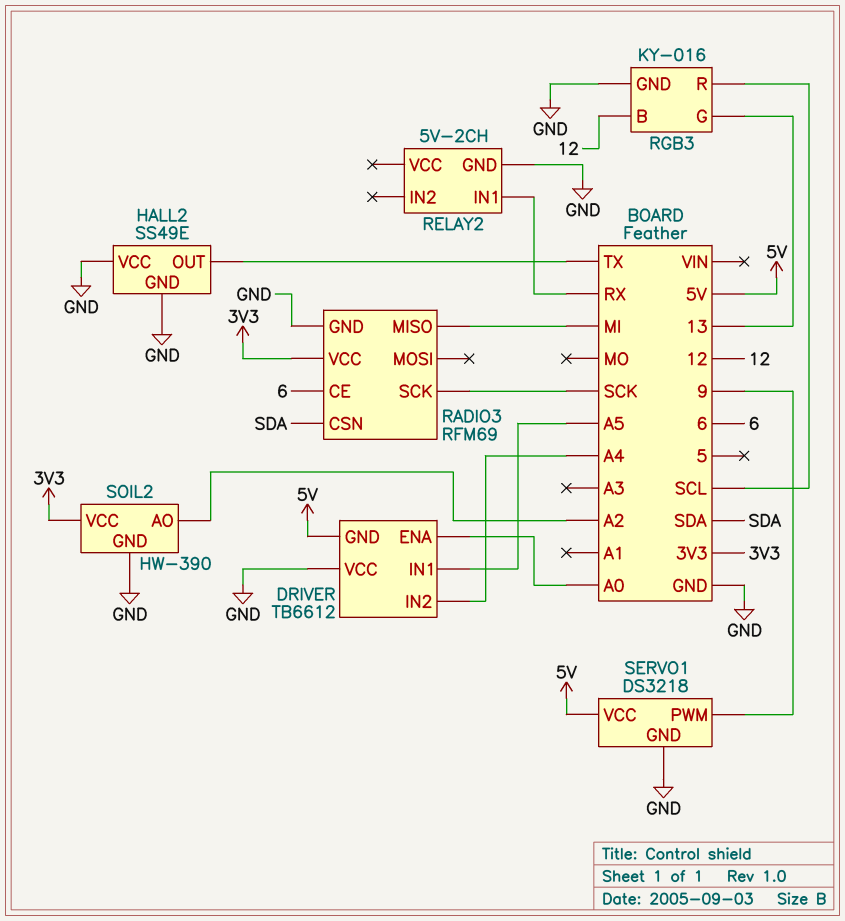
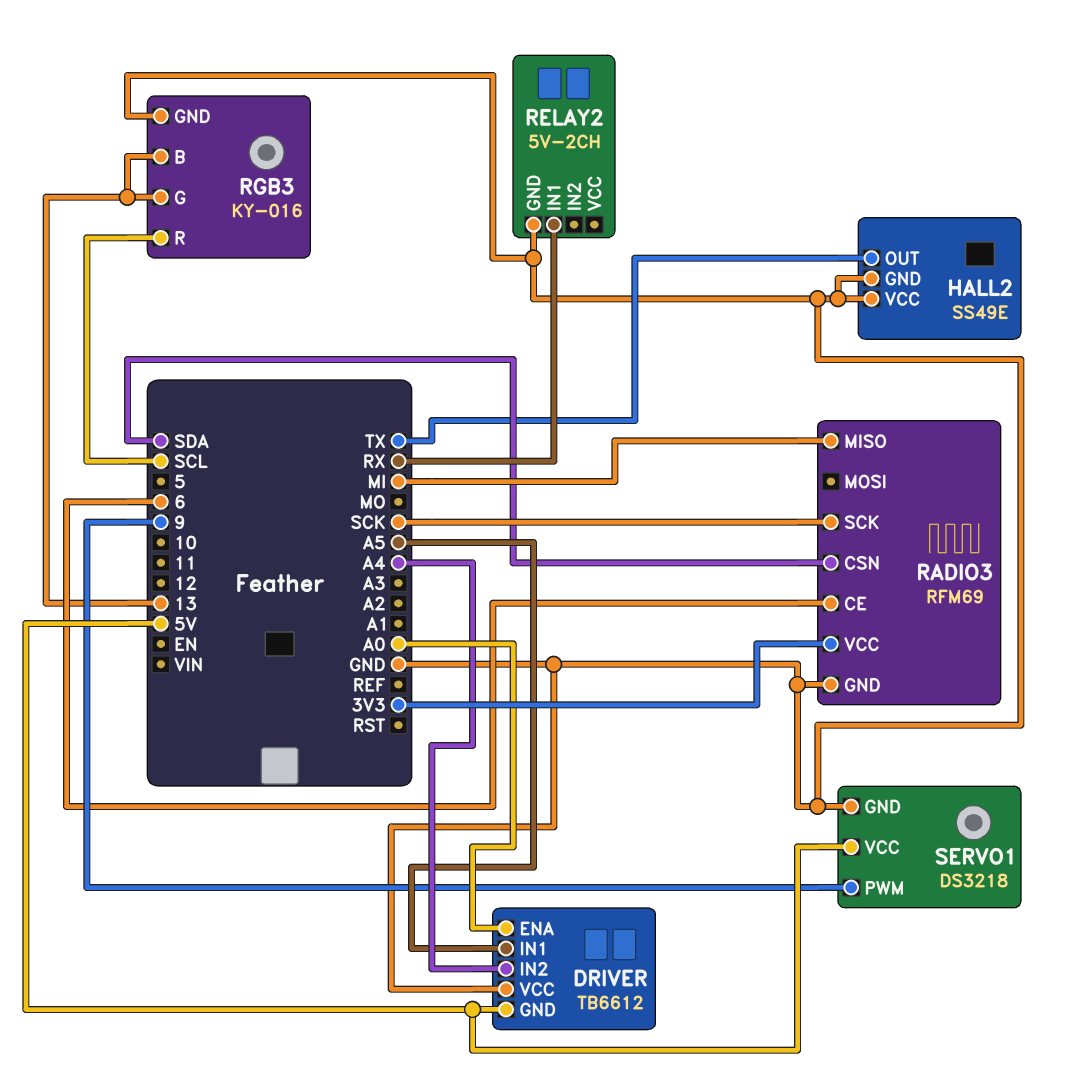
RGB3 pin B: 12 -> 13
SOIL2: HW-390 -> none
SOIL2 pin AO: A2 -> none
SOIL2 pin GND: GND -> none
SOIL2 pin VCC: 3V3 -> none

